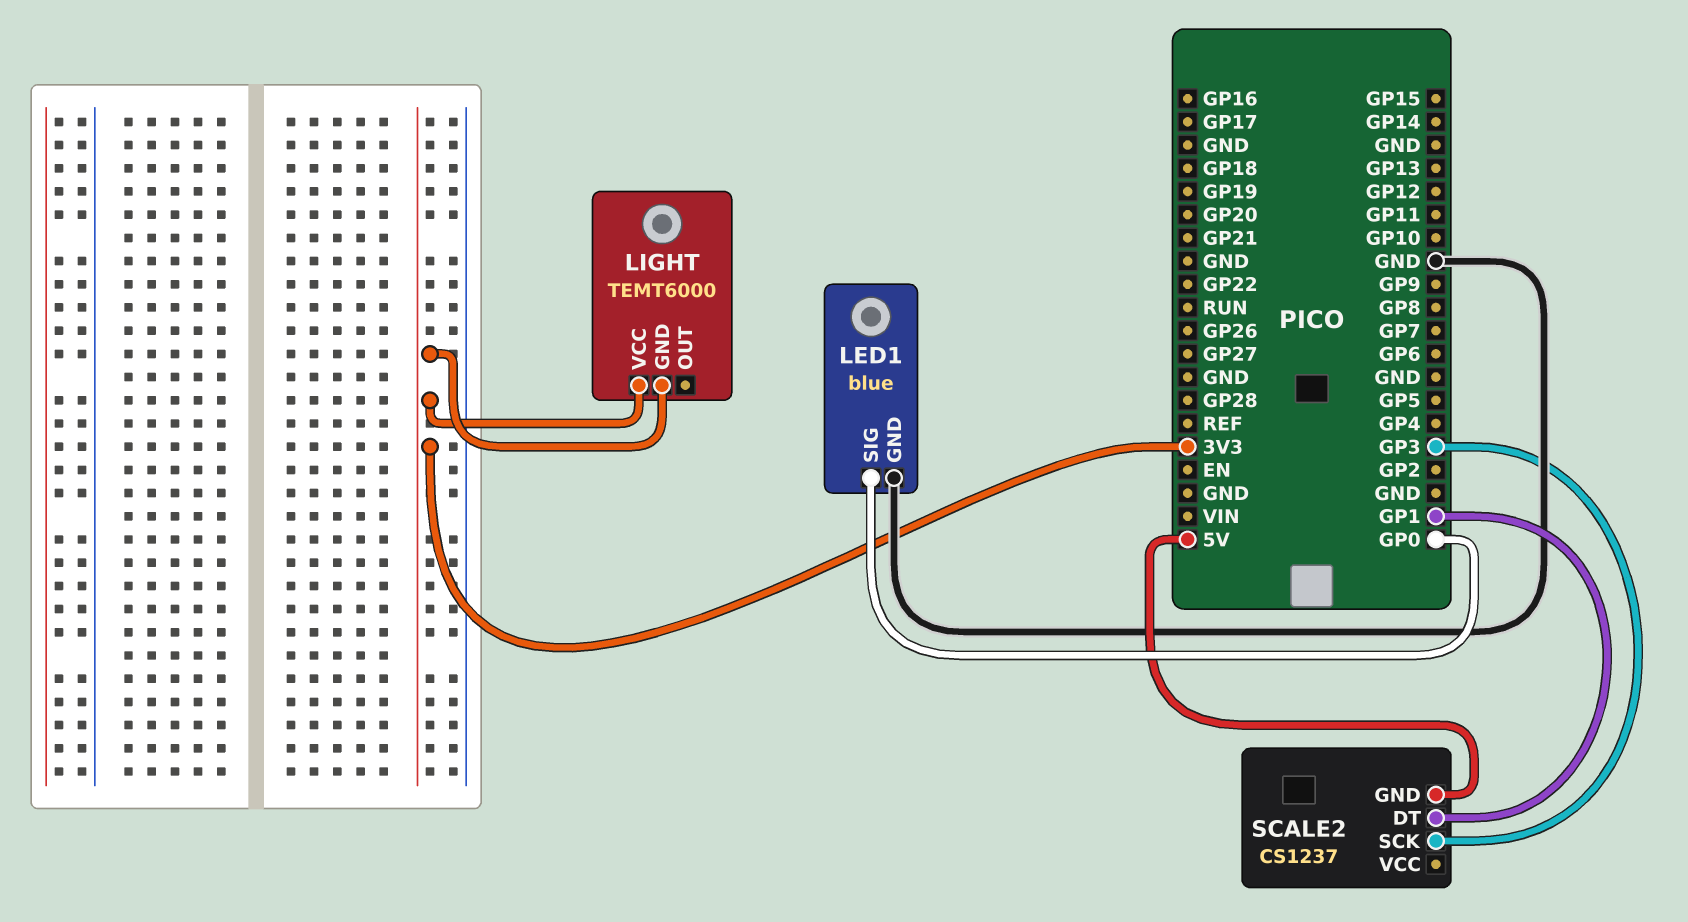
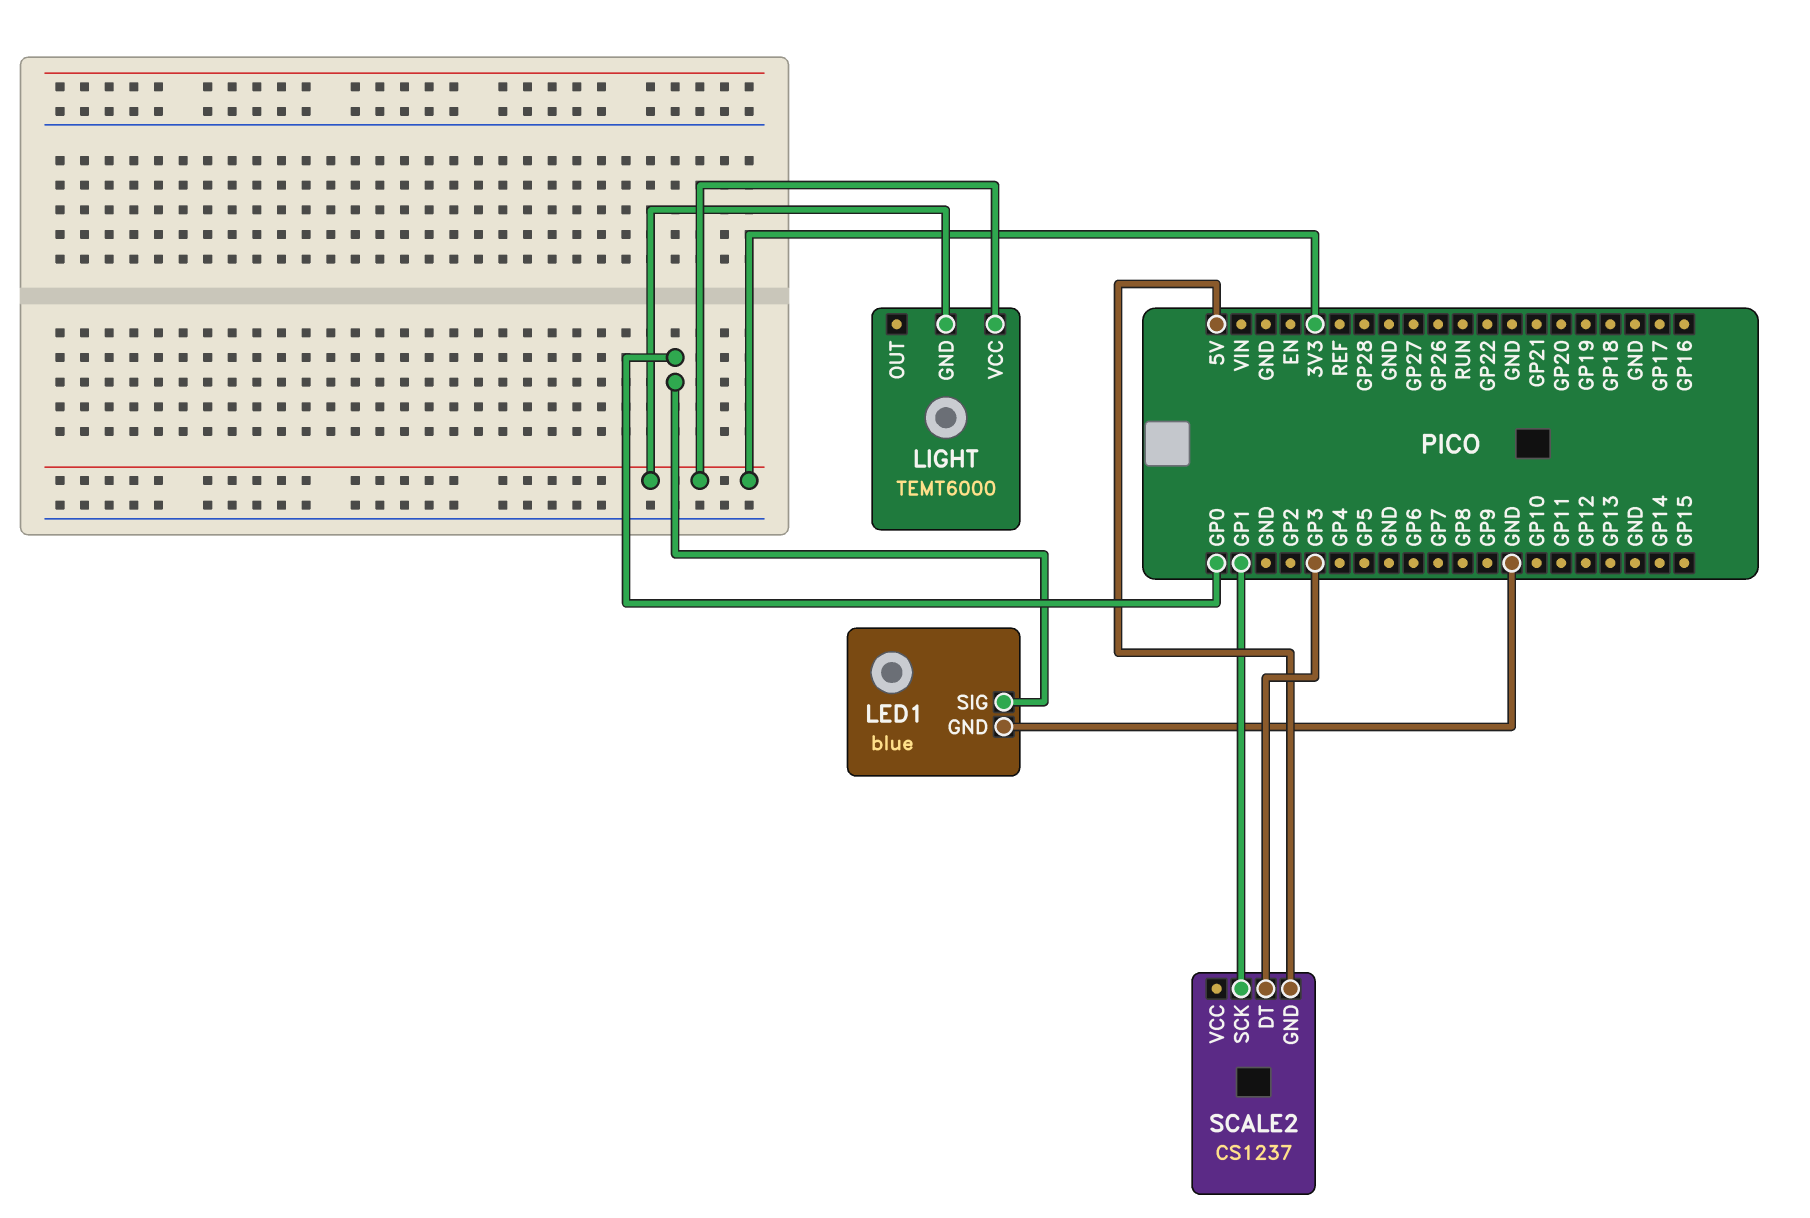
SCALE2 pin DT: GP1 -> GP3
SCALE2 pin SCK: GP3 -> GP1

